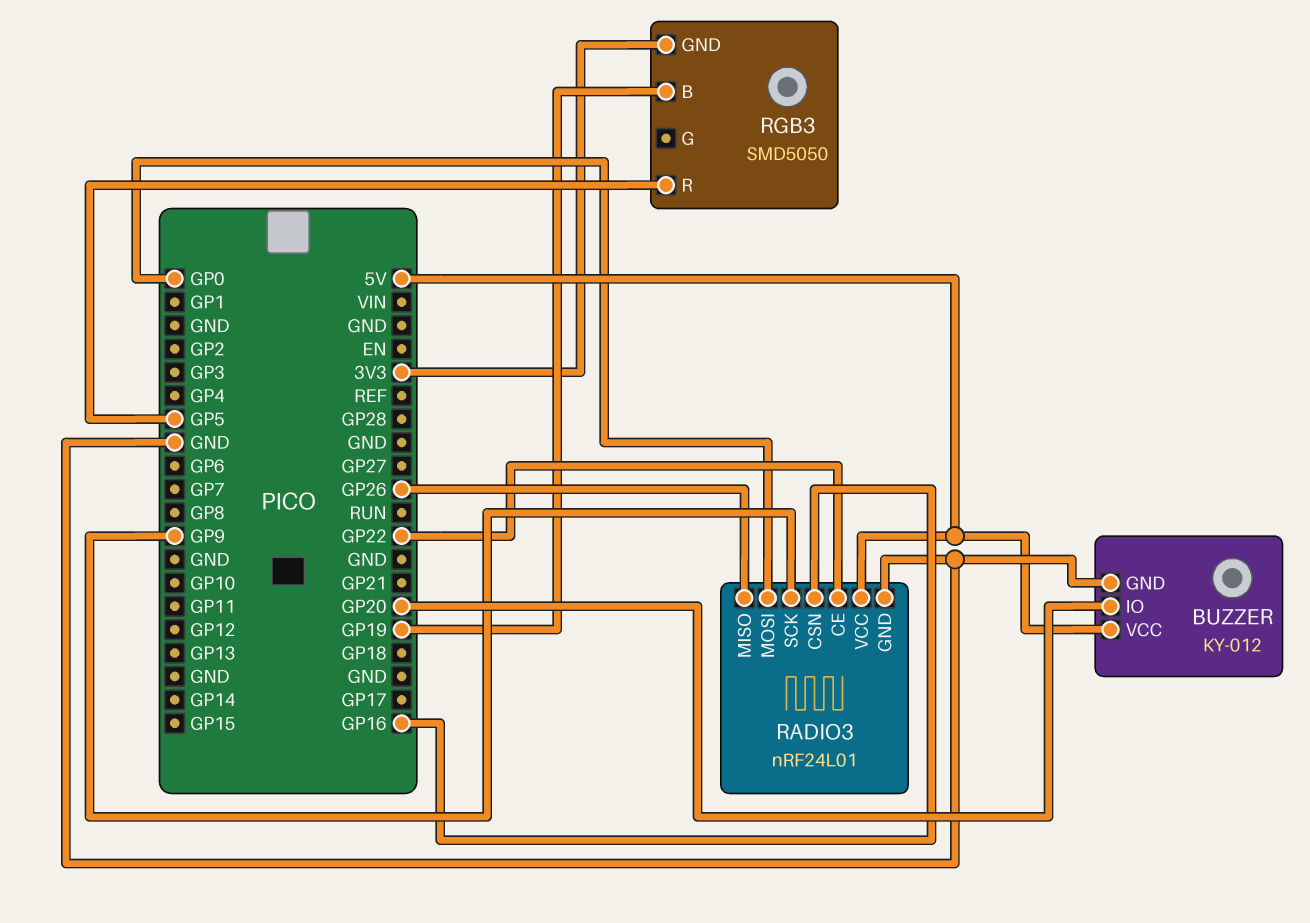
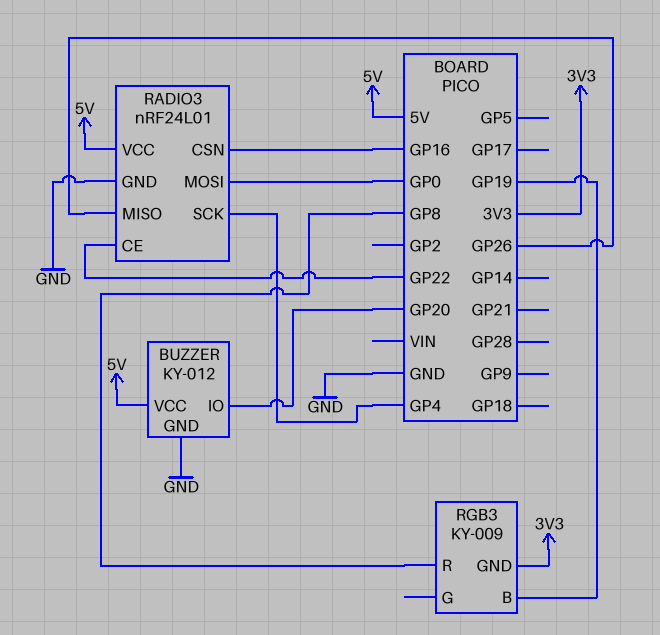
RADIO3 pin SCK: GP9 -> GP4
RGB3: SMD5050 -> KY-009
RGB3 pin R: GP5 -> GP8

